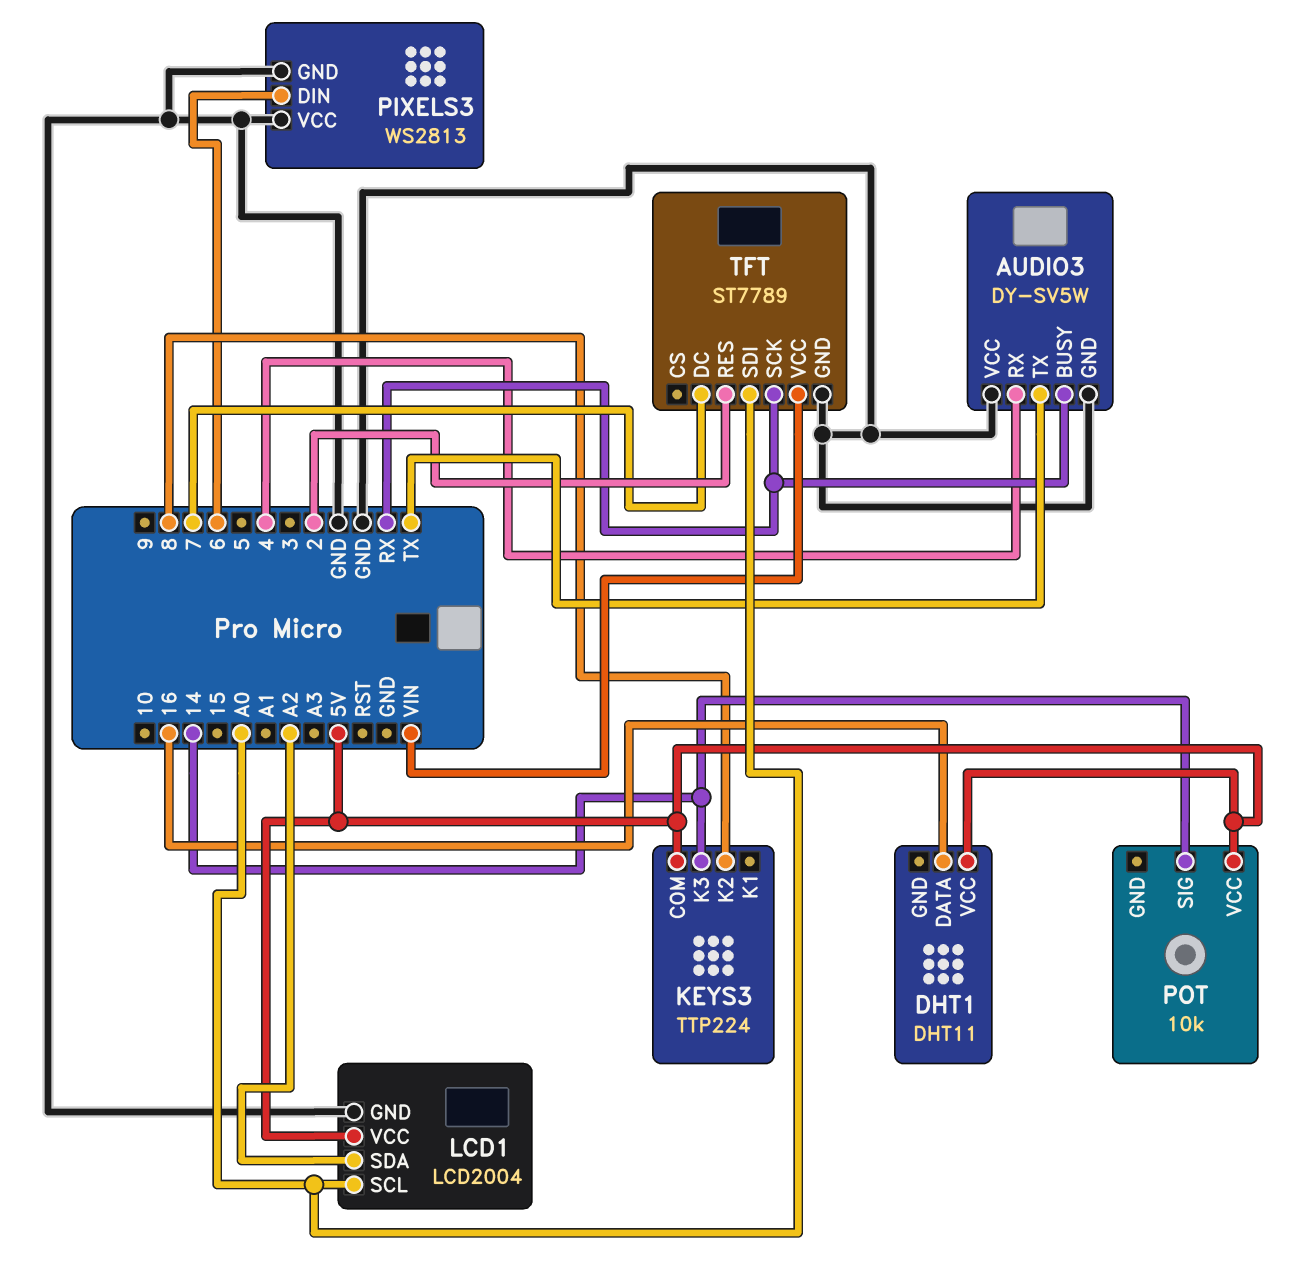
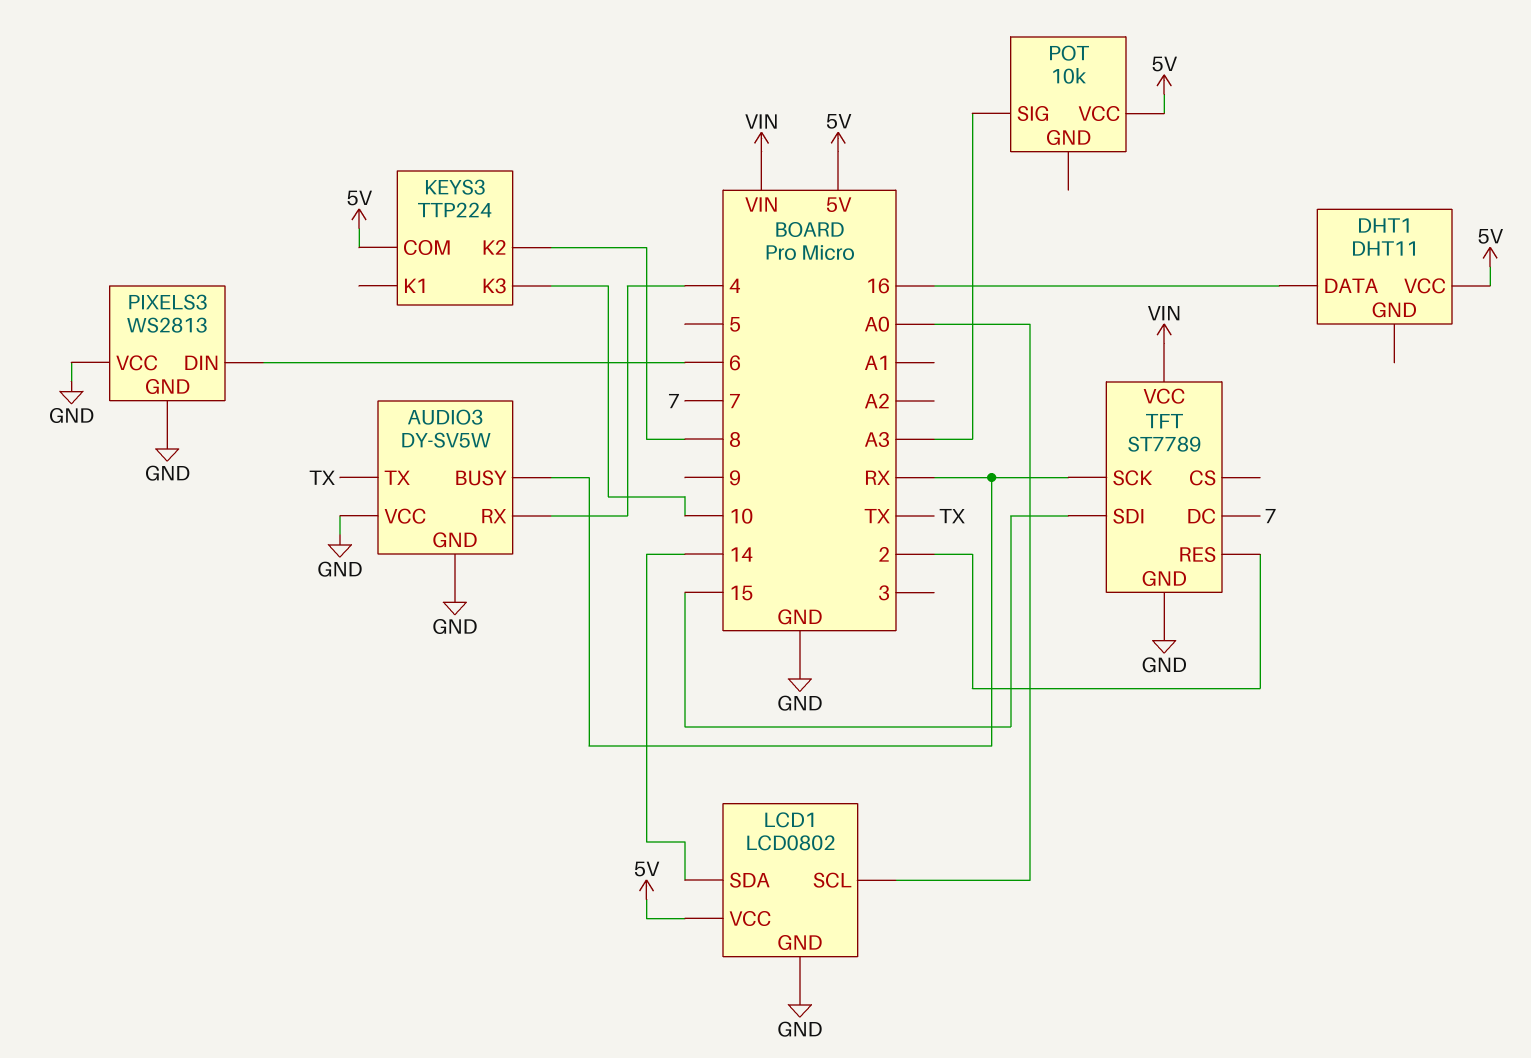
KEYS3 pin K3: 14 -> 10
LCD1: LCD2004 -> LCD0802
LCD1 pin SDA: A2 -> 14
POT pin SIG: 14 -> A3
TFT pin SDI: A0 -> 15

